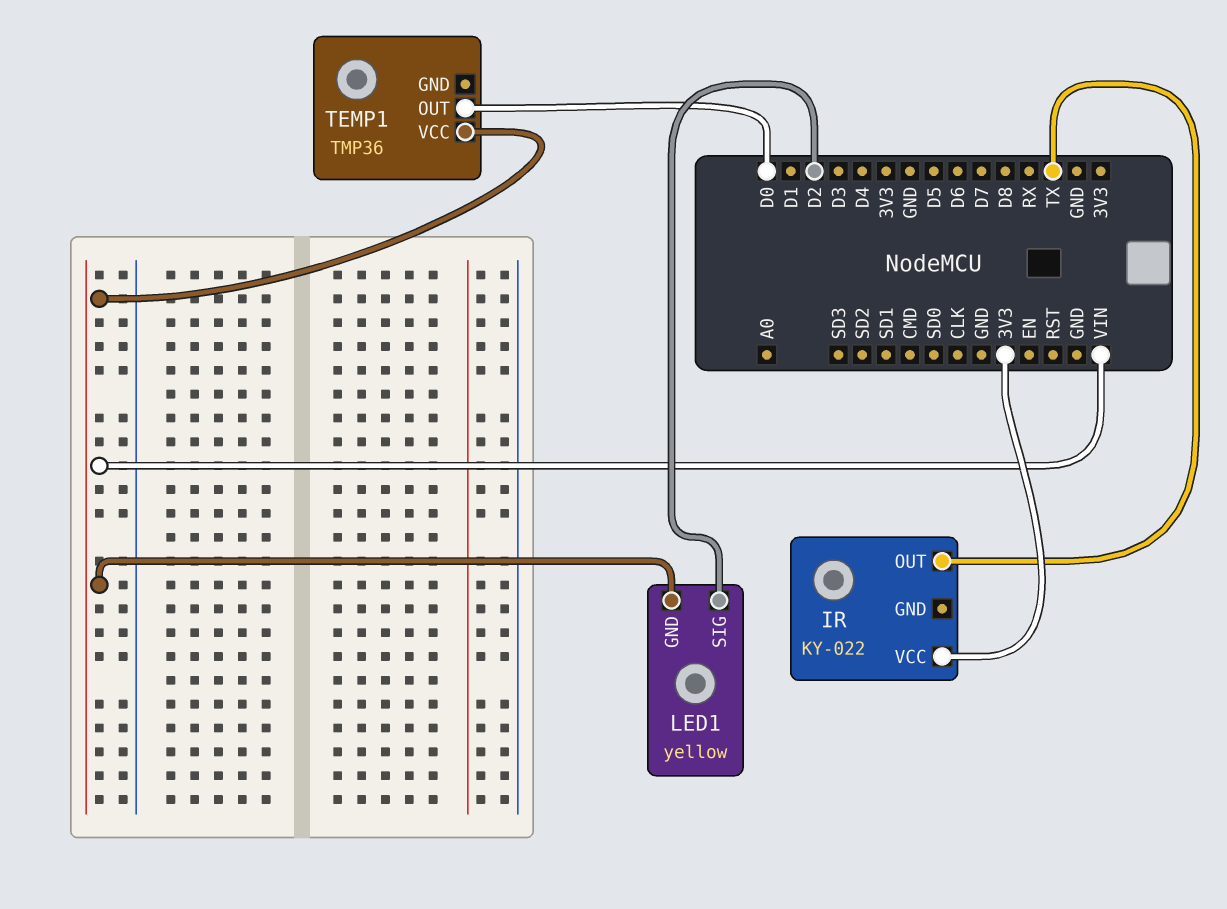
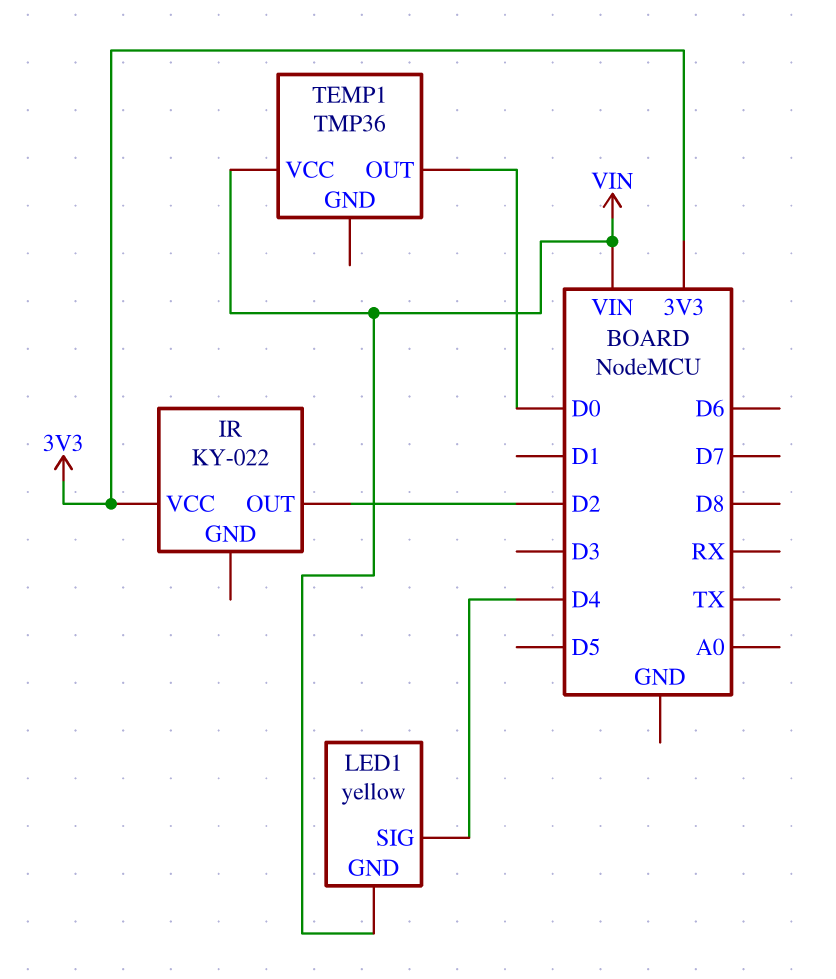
IR pin OUT: TX -> D2
LED1 pin SIG: D2 -> D4

